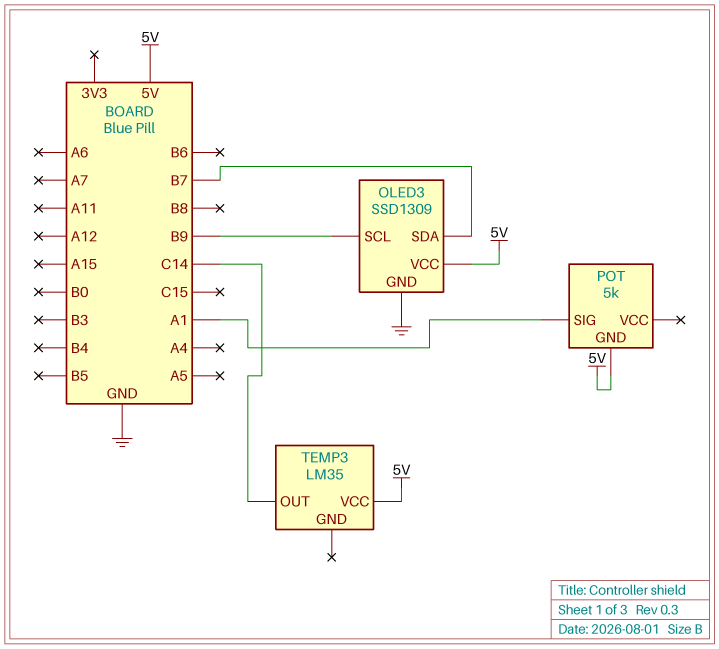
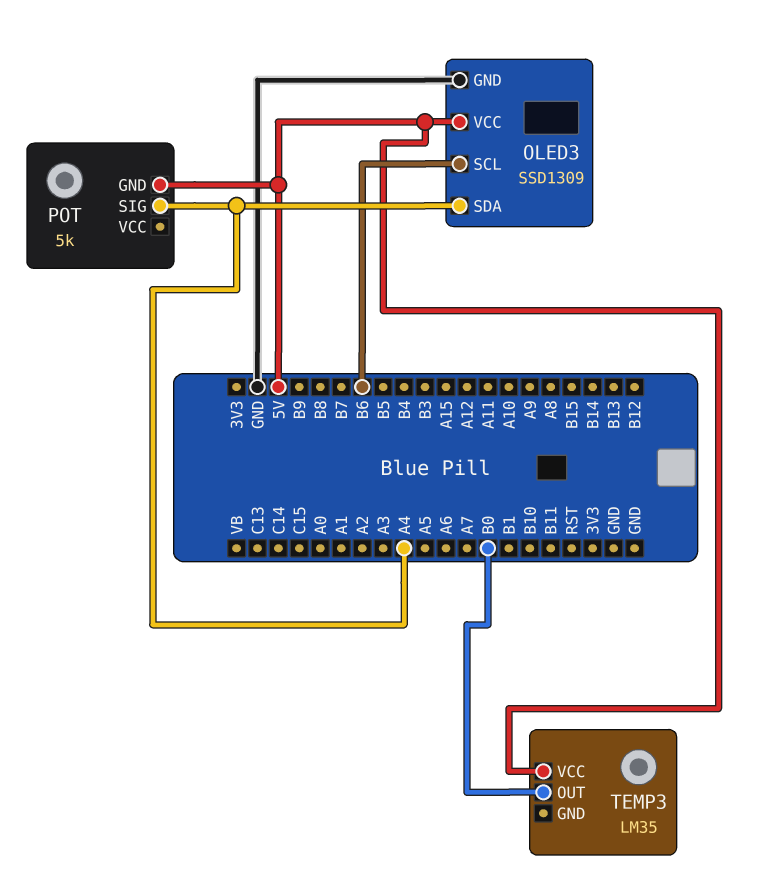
OLED3 pin SCL: B9 -> B6
OLED3 pin SDA: B7 -> A4
POT pin SIG: A1 -> A4
TEMP3 pin OUT: C14 -> B0

